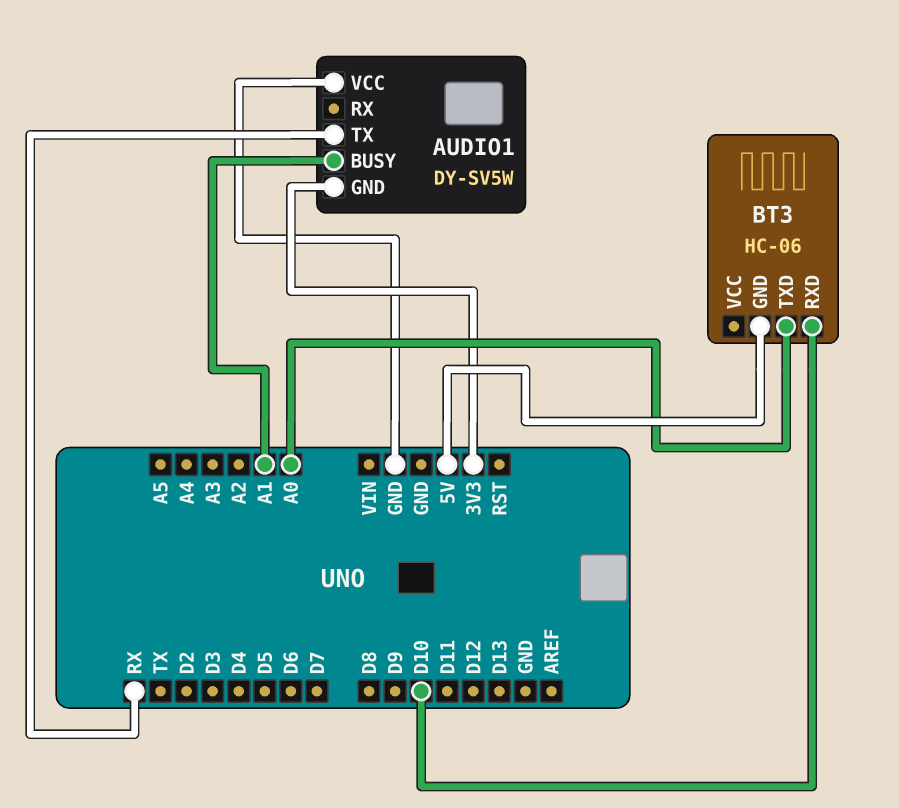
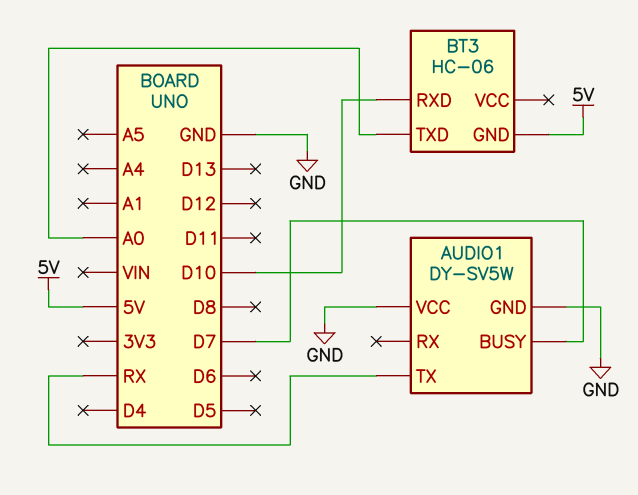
AUDIO1 pin BUSY: A1 -> D7
AUDIO1 pin GND: 3V3 -> GND

